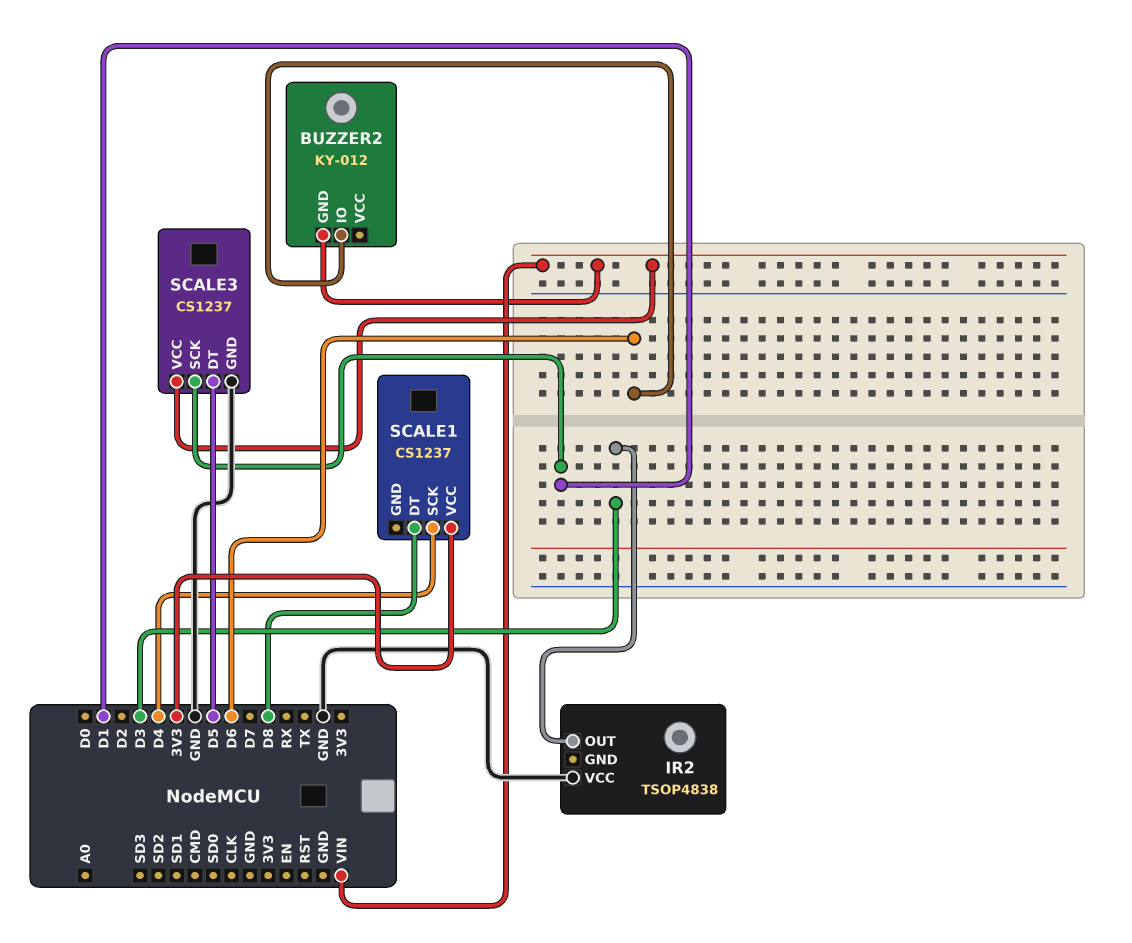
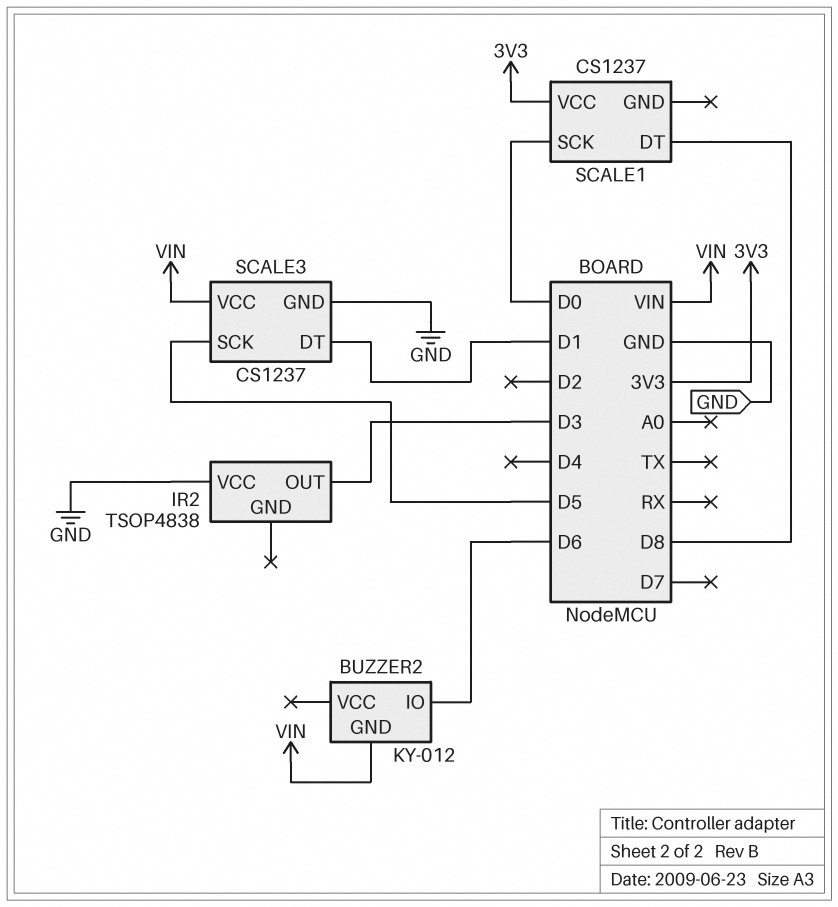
SCALE1 pin SCK: D4 -> D0
SCALE3 pin DT: D5 -> D1
SCALE3 pin SCK: D1 -> D5

